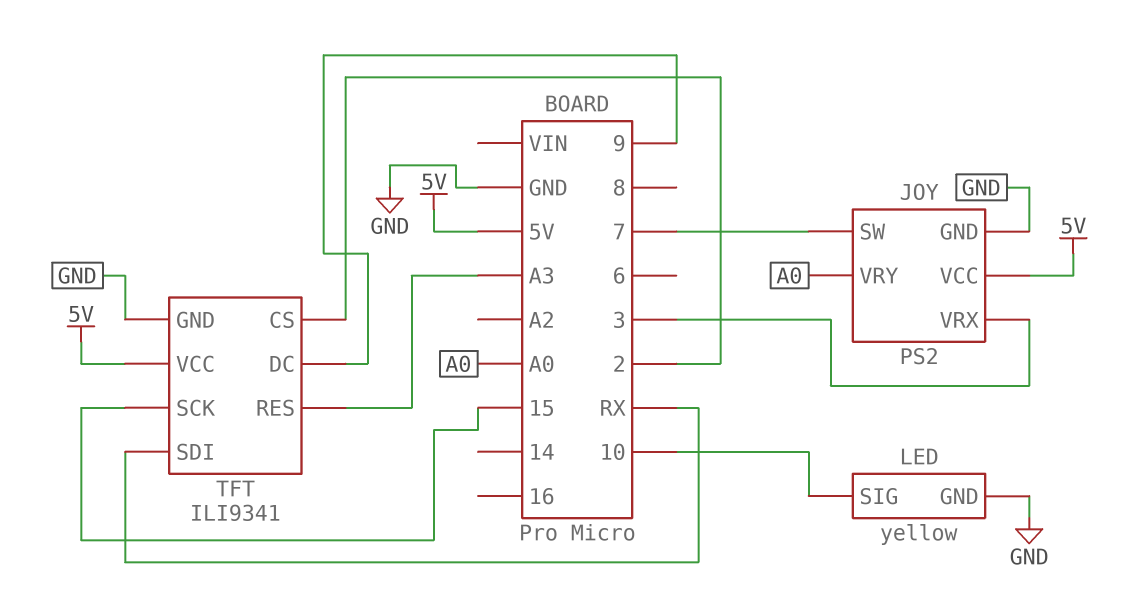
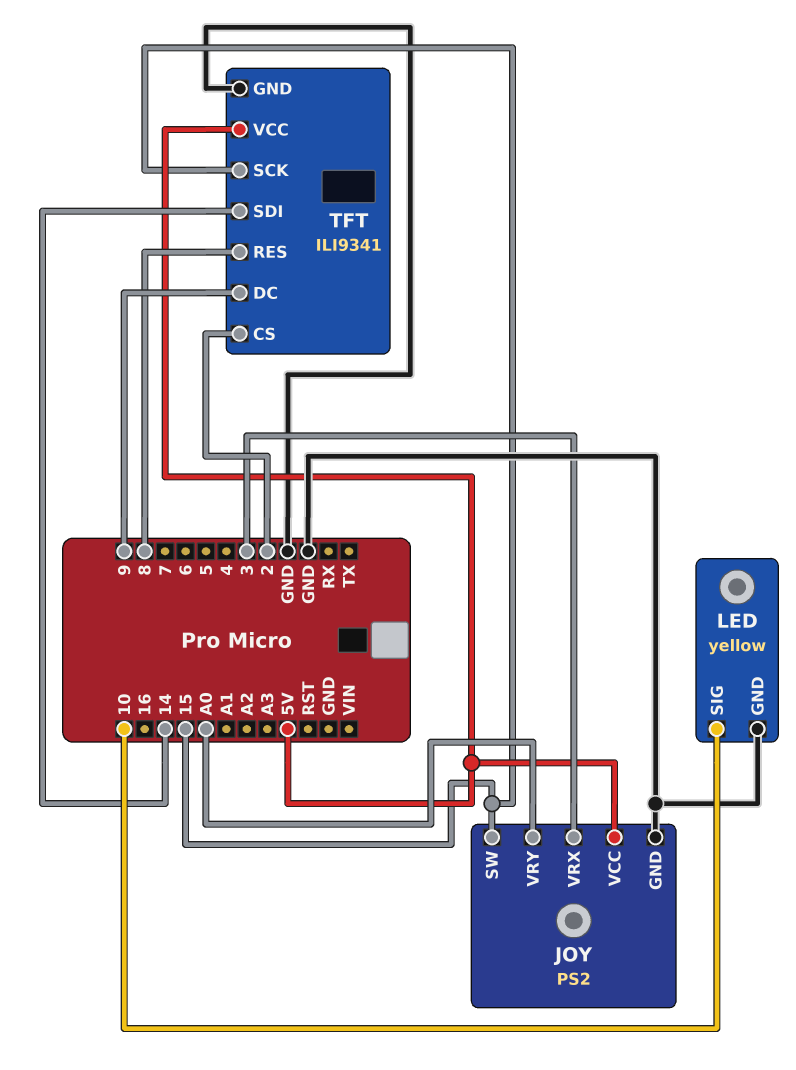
JOY pin SW: 7 -> 15
TFT pin RES: A3 -> 8
TFT pin SDI: RX -> 14

